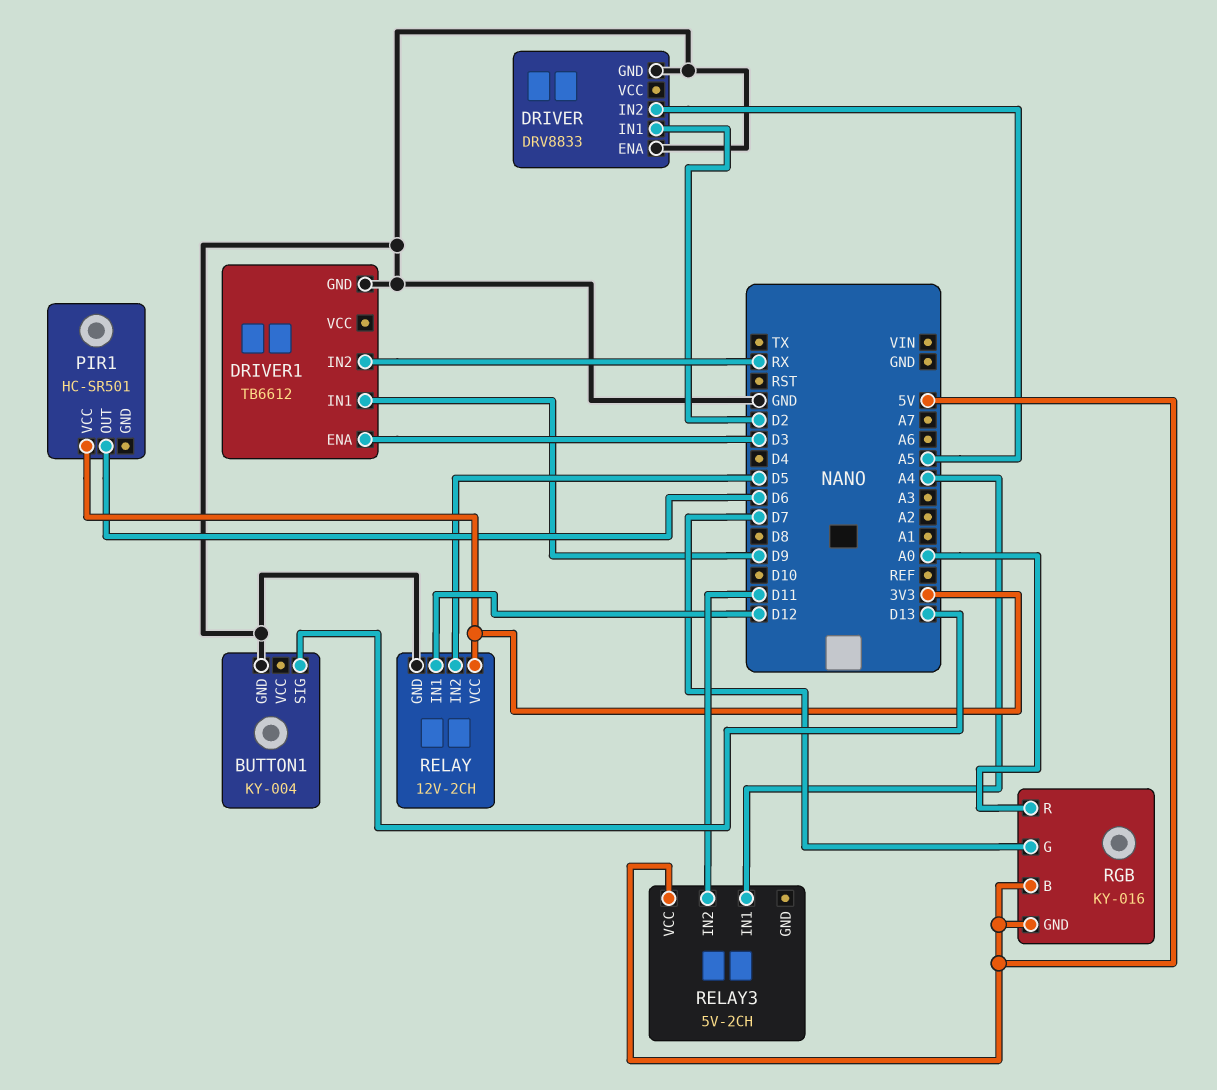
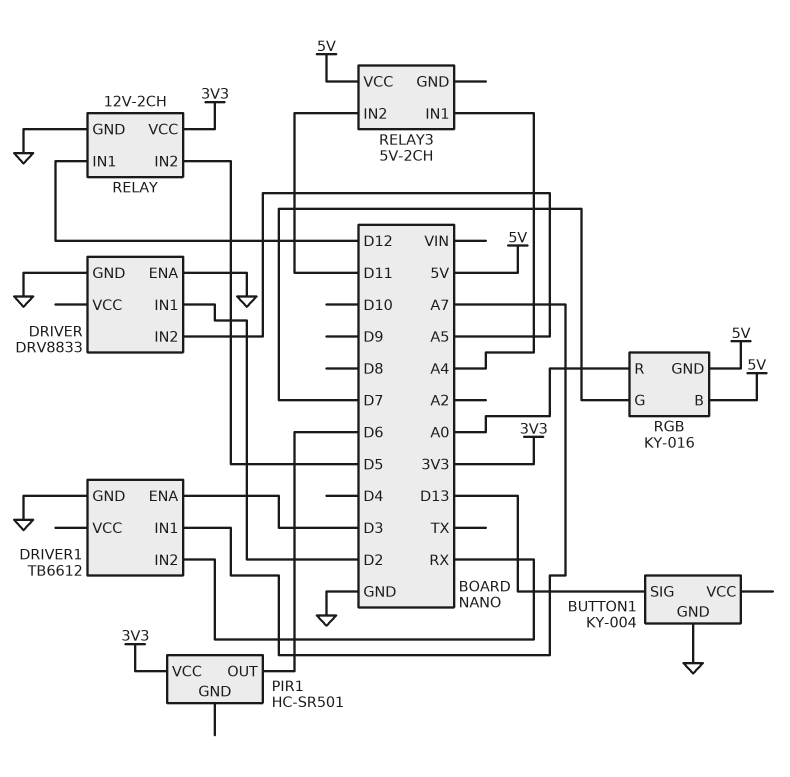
DRIVER1 pin IN1: D9 -> A7

